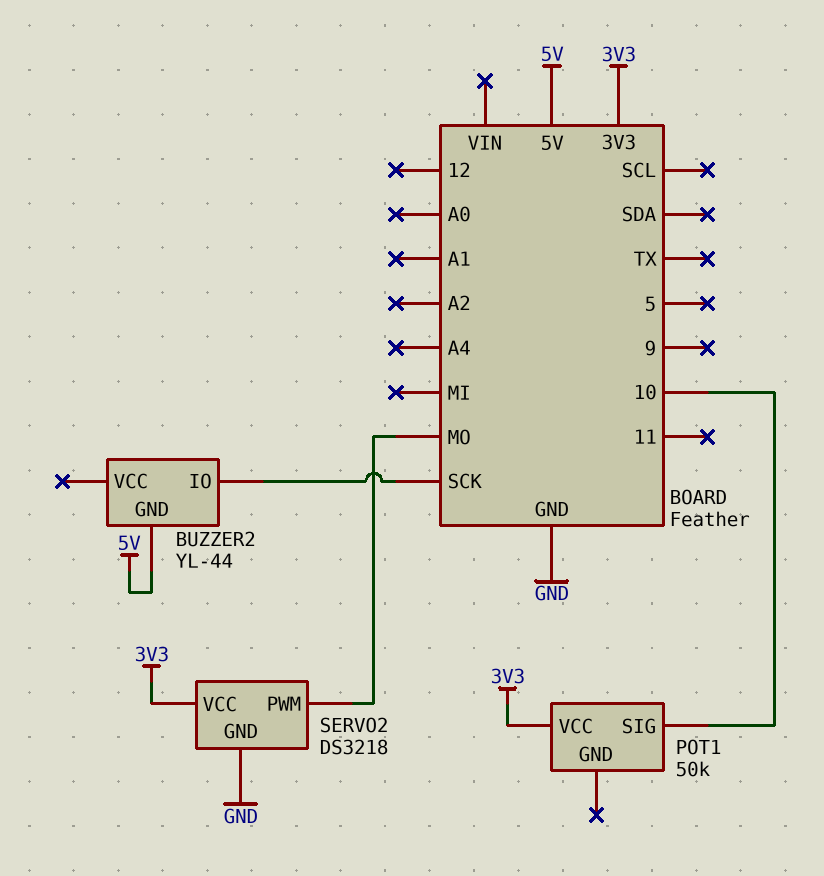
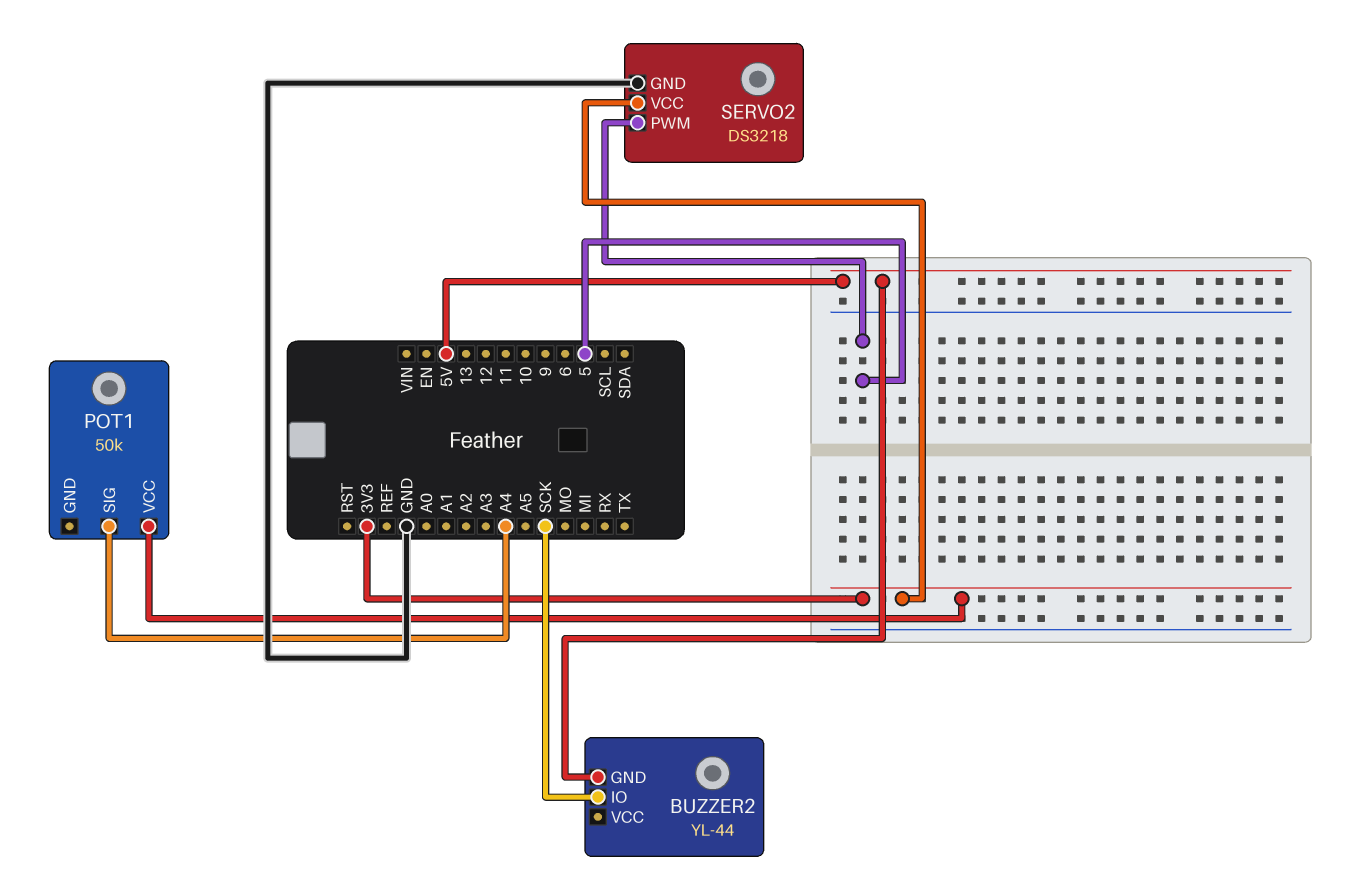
POT1 pin SIG: 10 -> A4
SERVO2 pin PWM: MO -> 5

